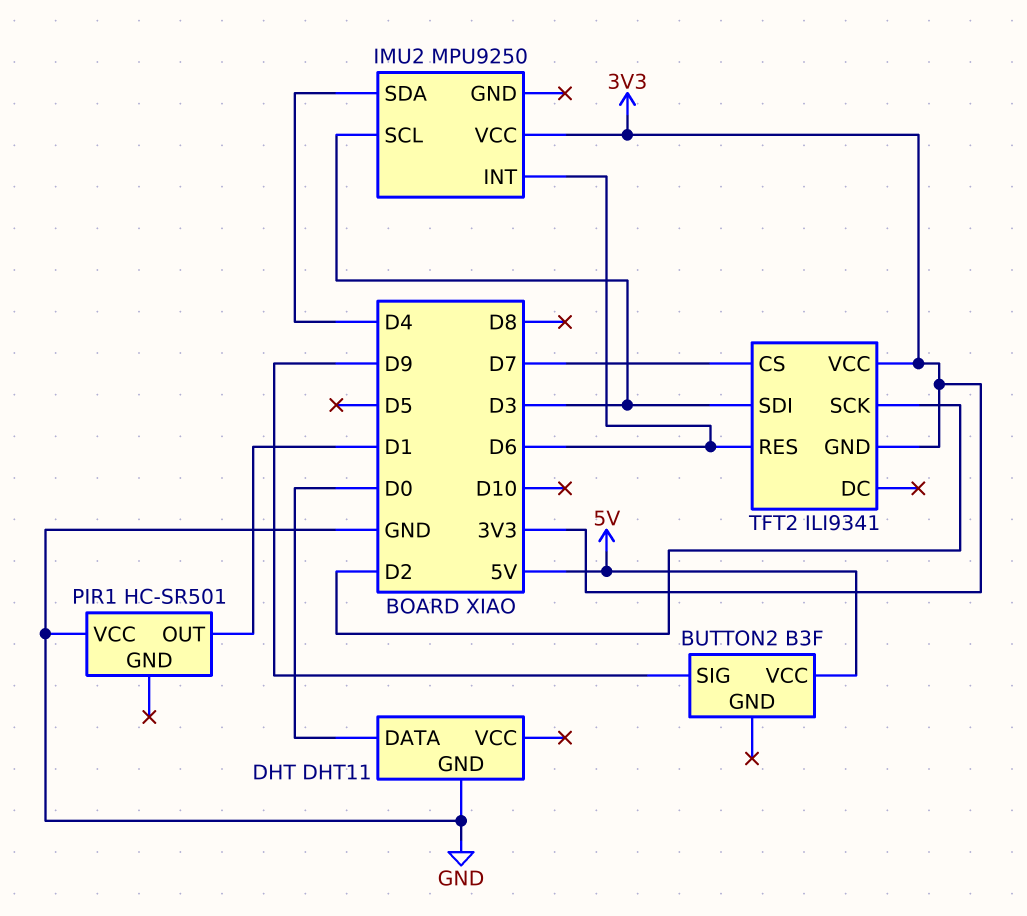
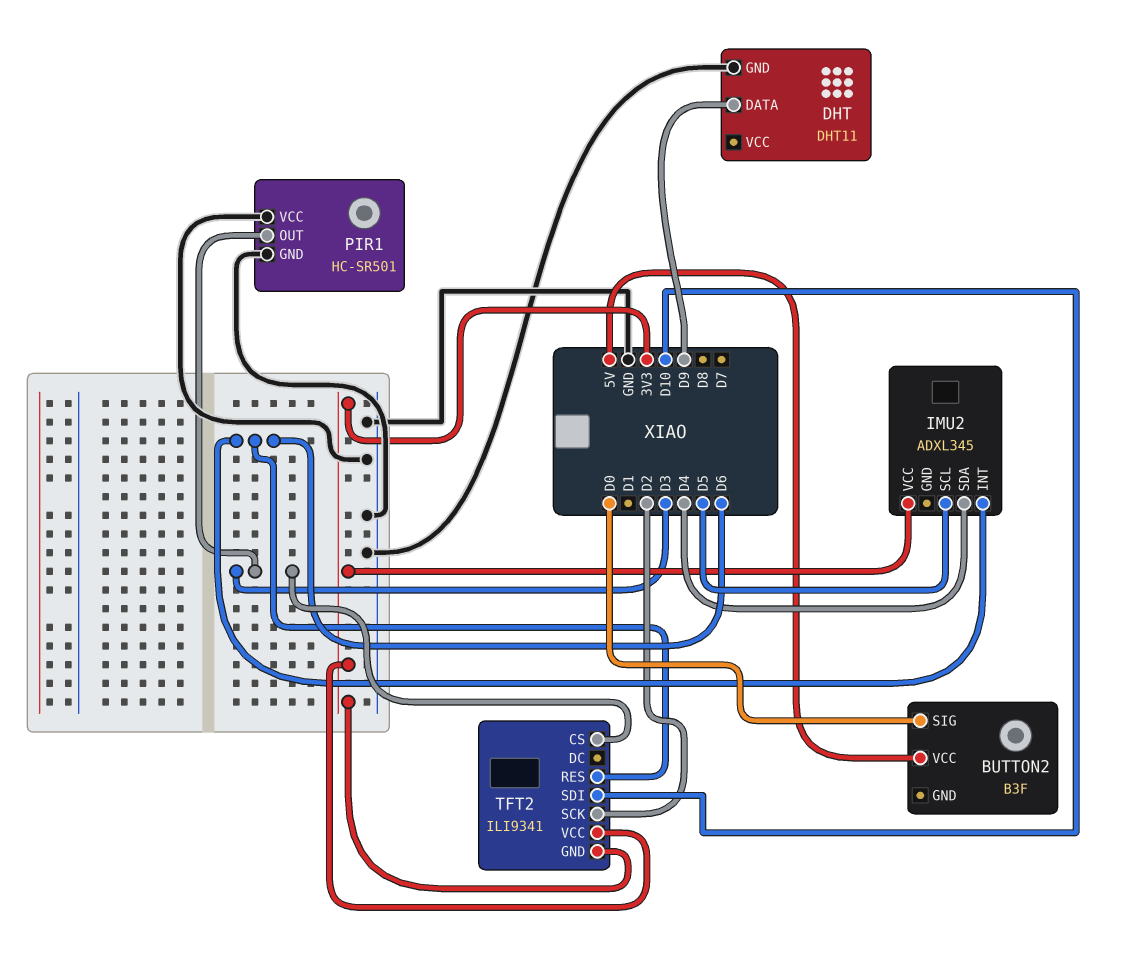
BUTTON2 pin SIG: D9 -> D0
DHT pin DATA: D0 -> D9
IMU2: MPU9250 -> ADXL345
IMU2 pin SCL: D3 -> D5
PIR1 pin GND: none -> GND
PIR1 pin OUT: D1 -> D3
TFT2 pin CS: D7 -> D3
TFT2 pin SDI: D3 -> D10

